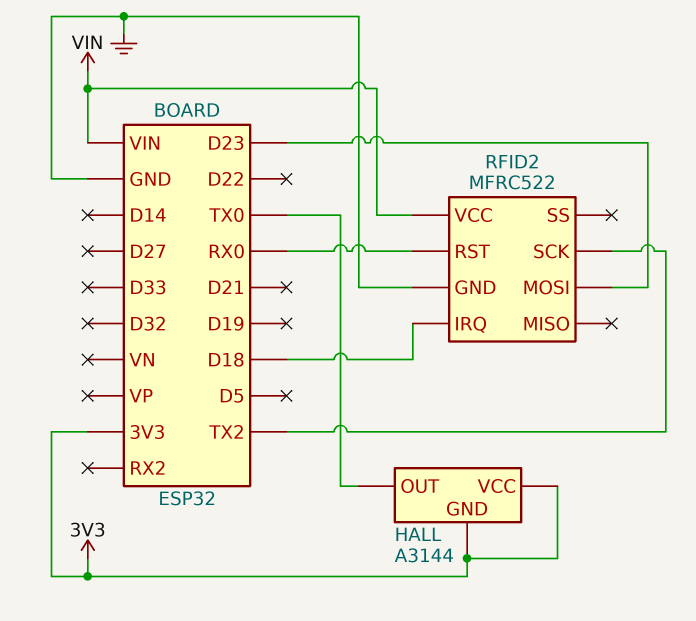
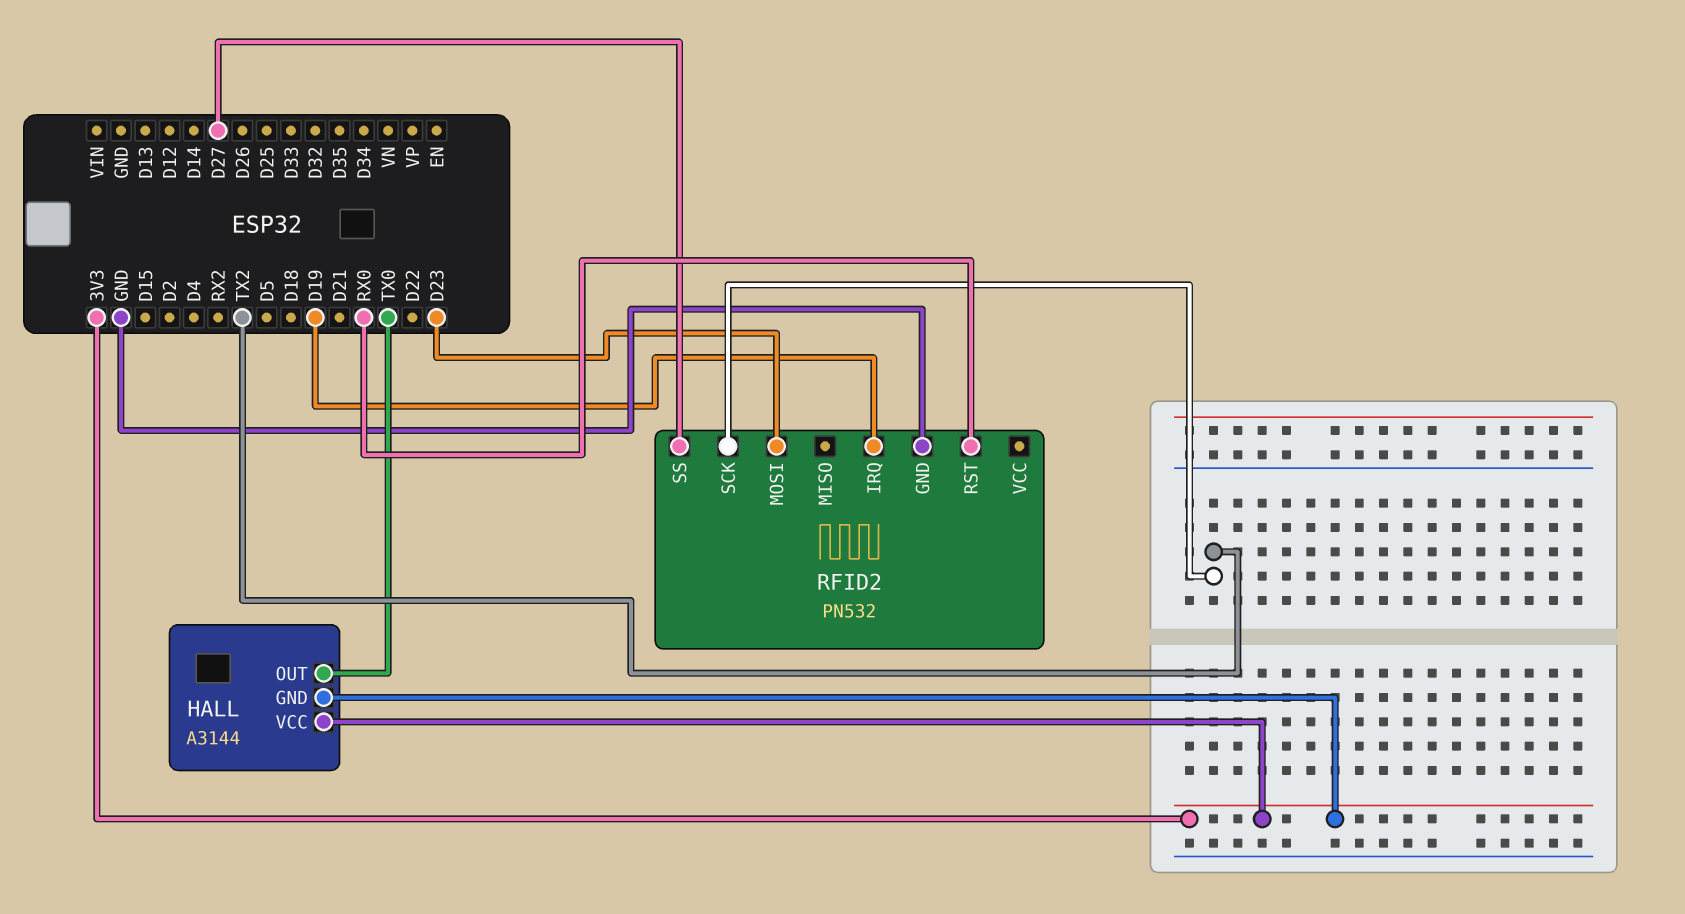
RFID2: MFRC522 -> PN532
RFID2 pin IRQ: D18 -> D19
RFID2 pin SS: none -> D27
RFID2 pin VCC: VIN -> none

